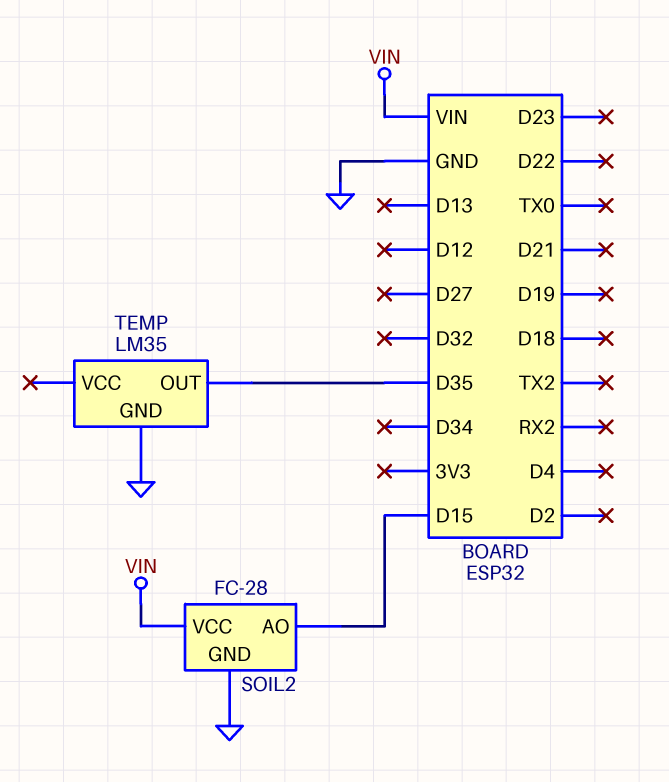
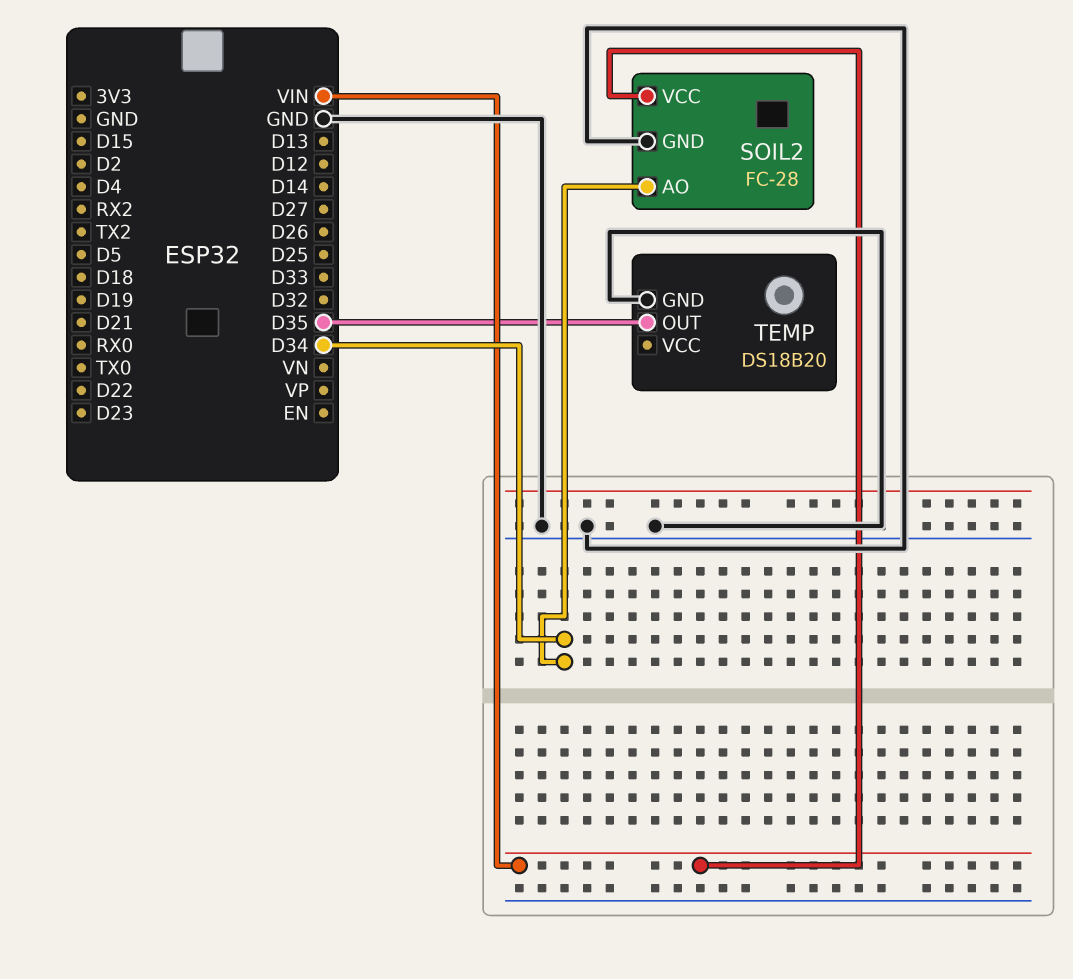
SOIL2 pin AO: D15 -> D34
TEMP: LM35 -> DS18B20

